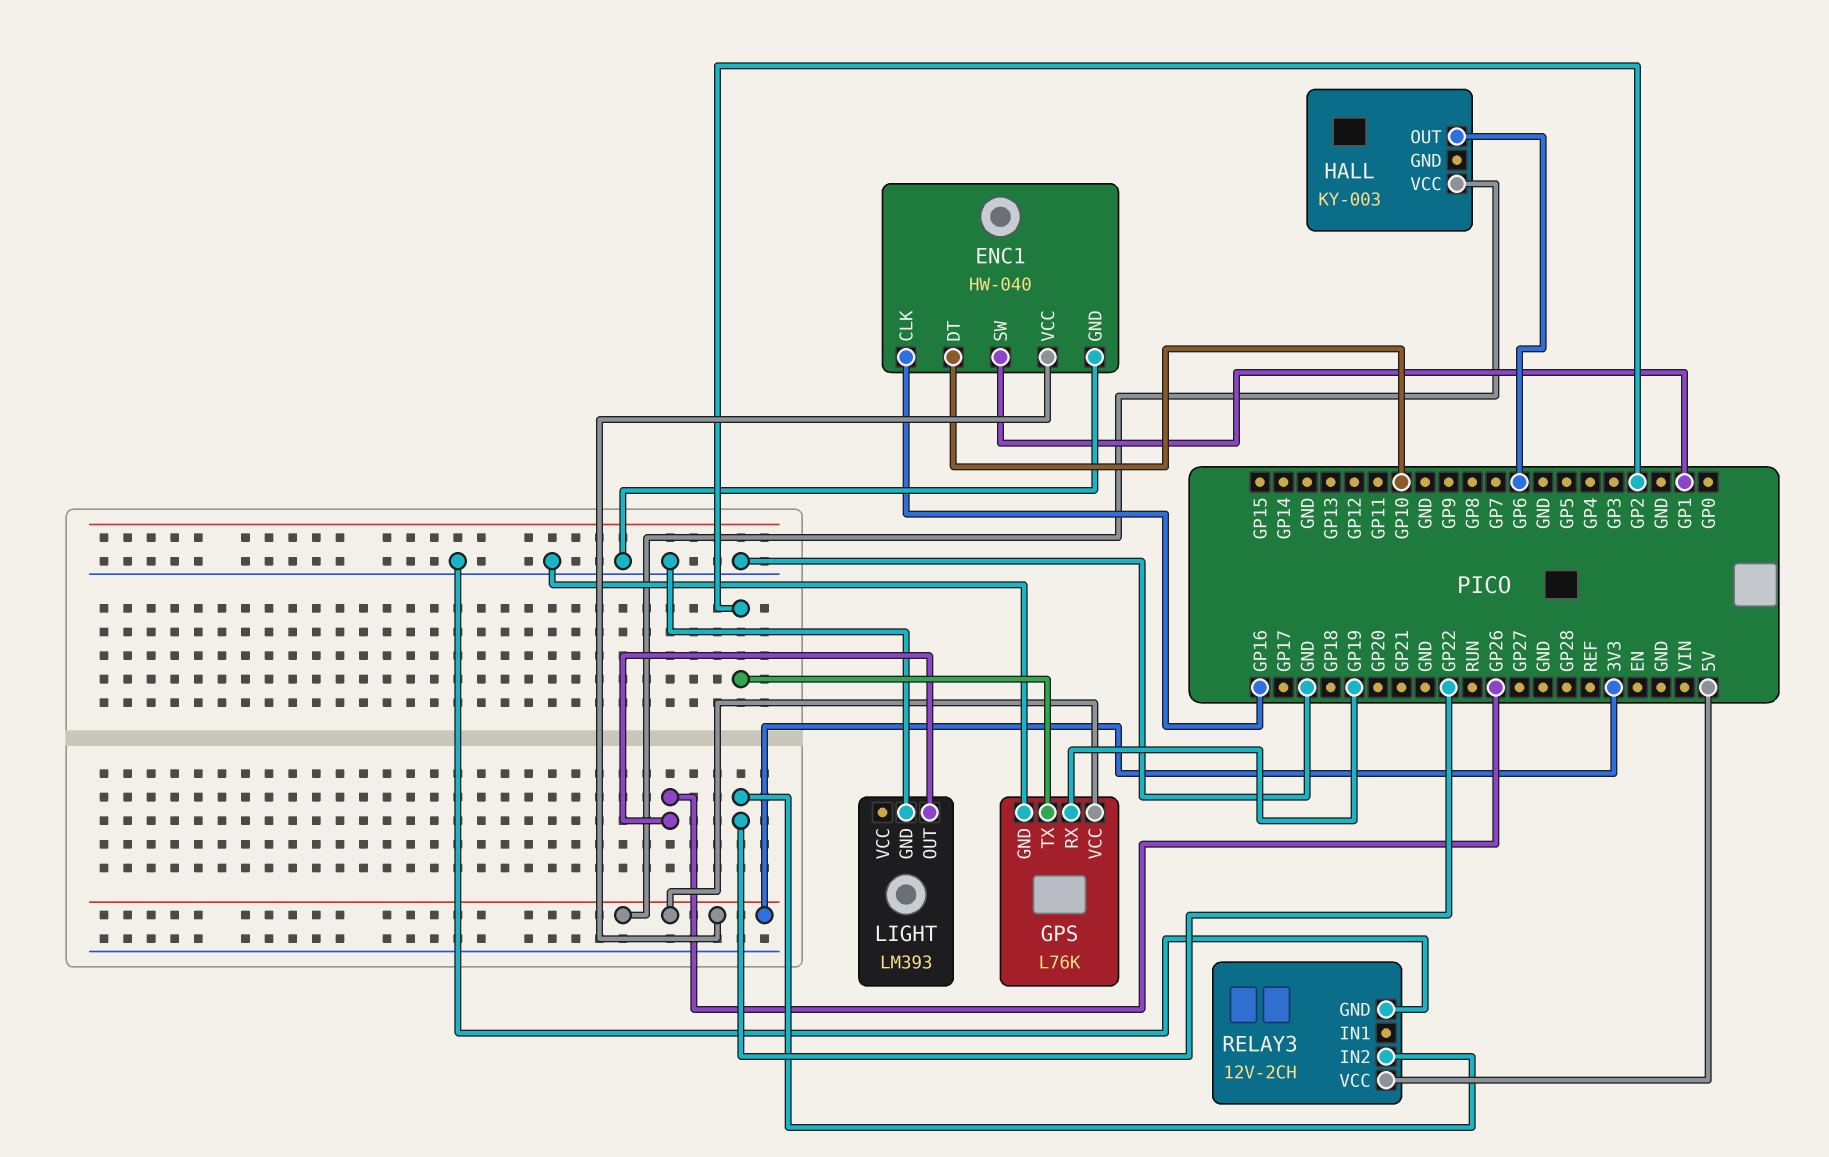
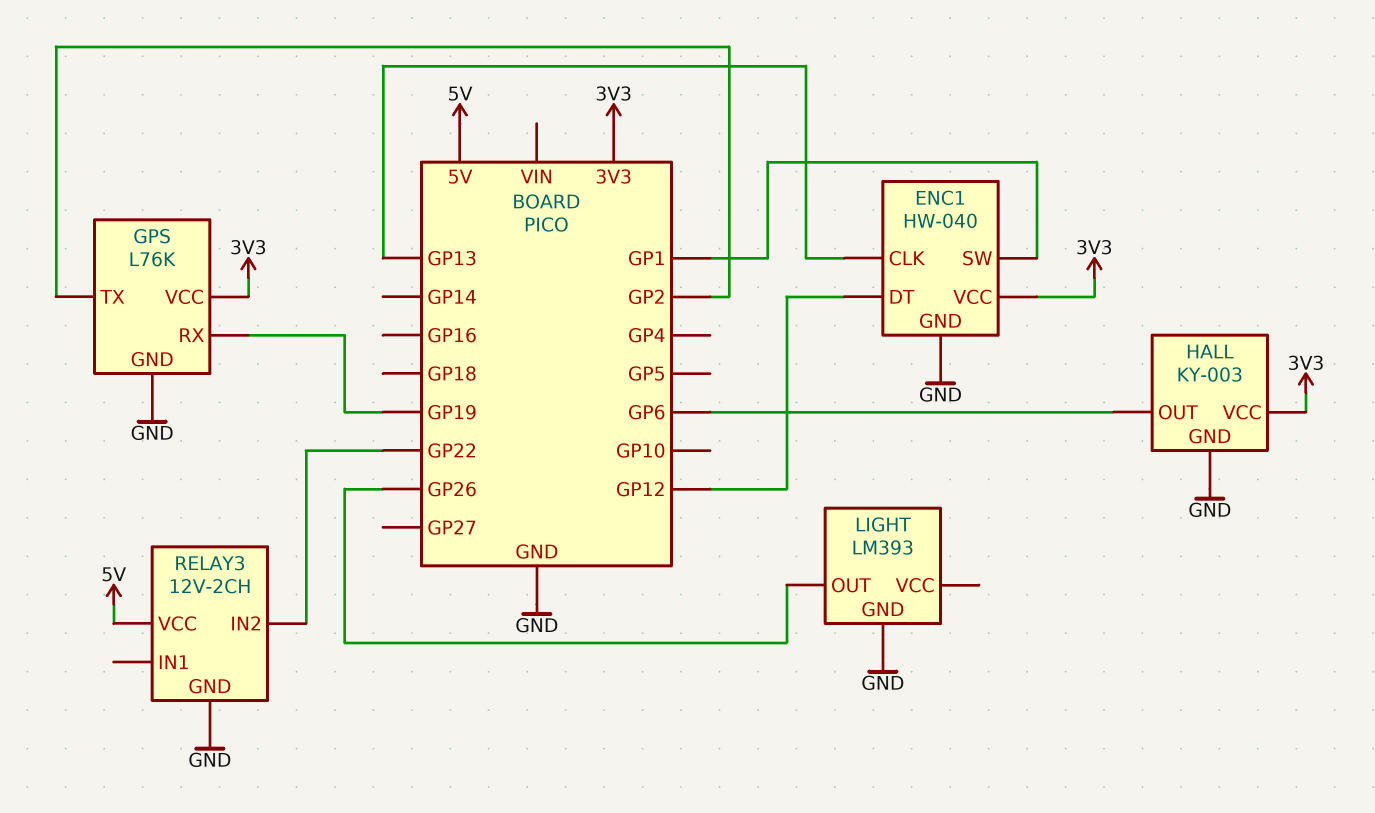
ENC1 pin CLK: GP16 -> GP13
ENC1 pin DT: GP10 -> GP12
HALL pin GND: none -> GND

